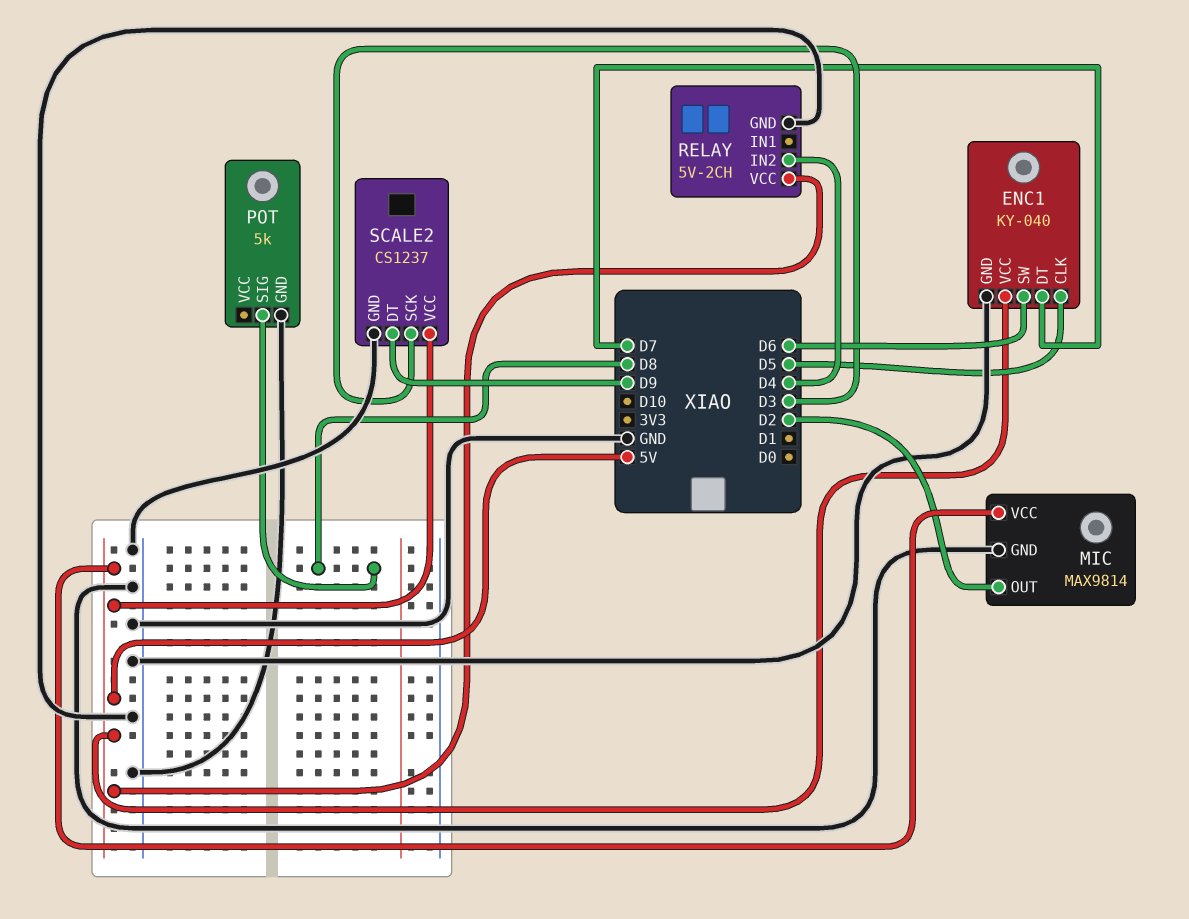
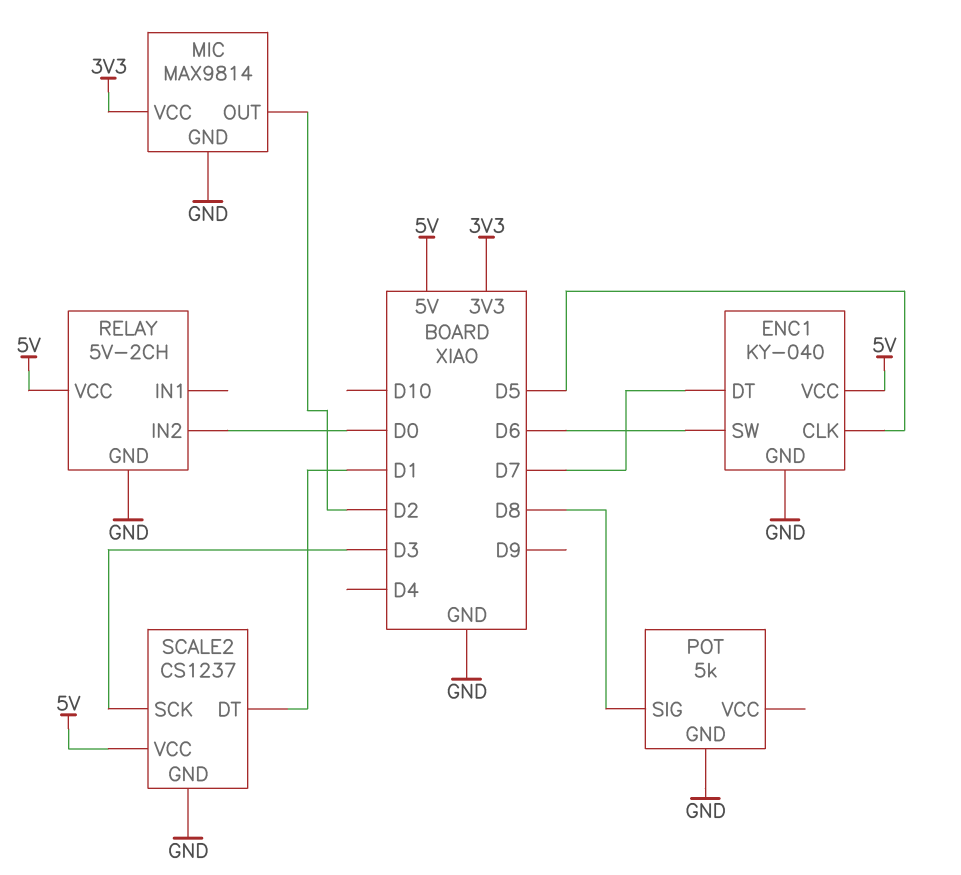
MIC pin VCC: 5V -> 3V3
RELAY pin IN2: D4 -> D0
SCALE2 pin DT: D9 -> D1

